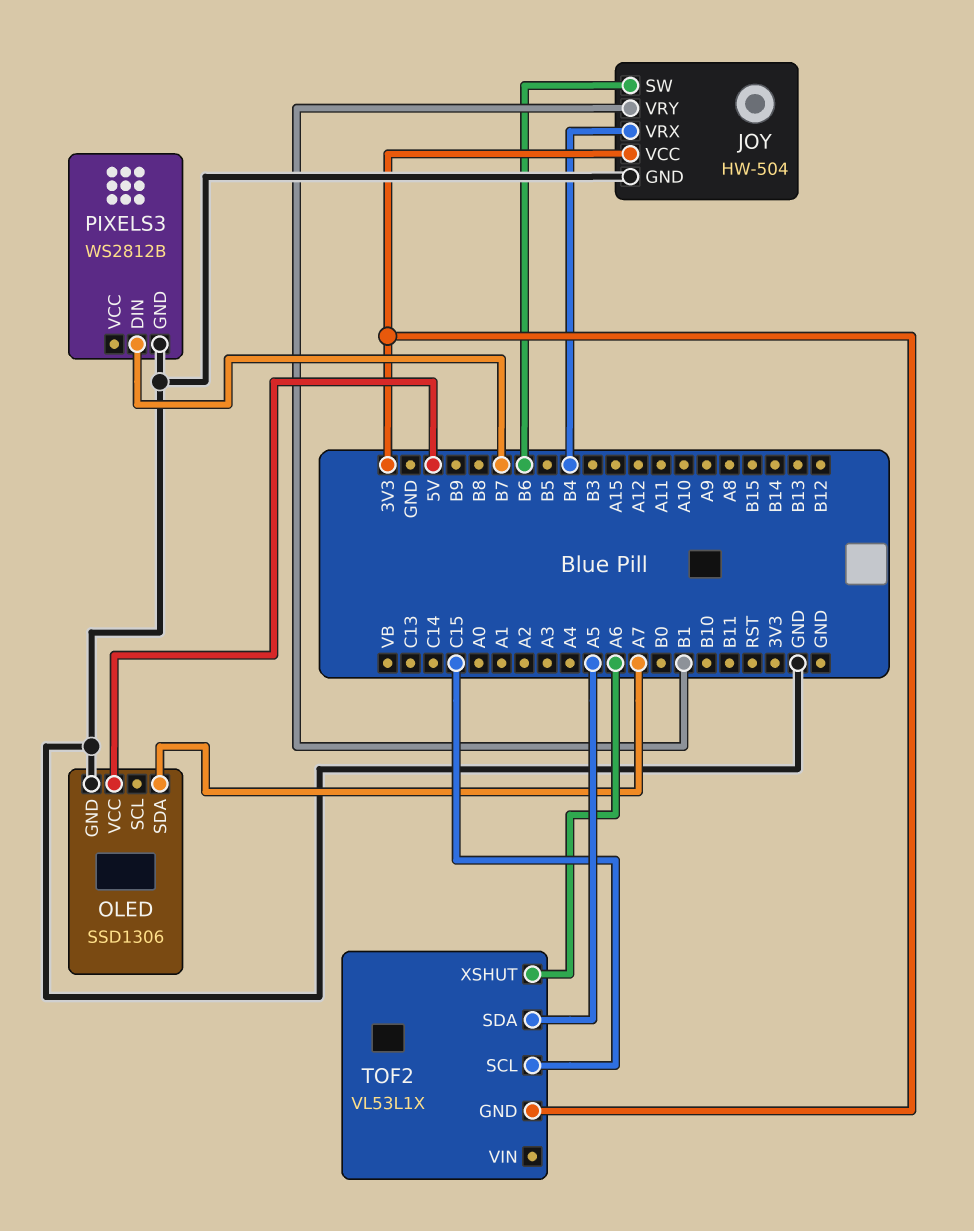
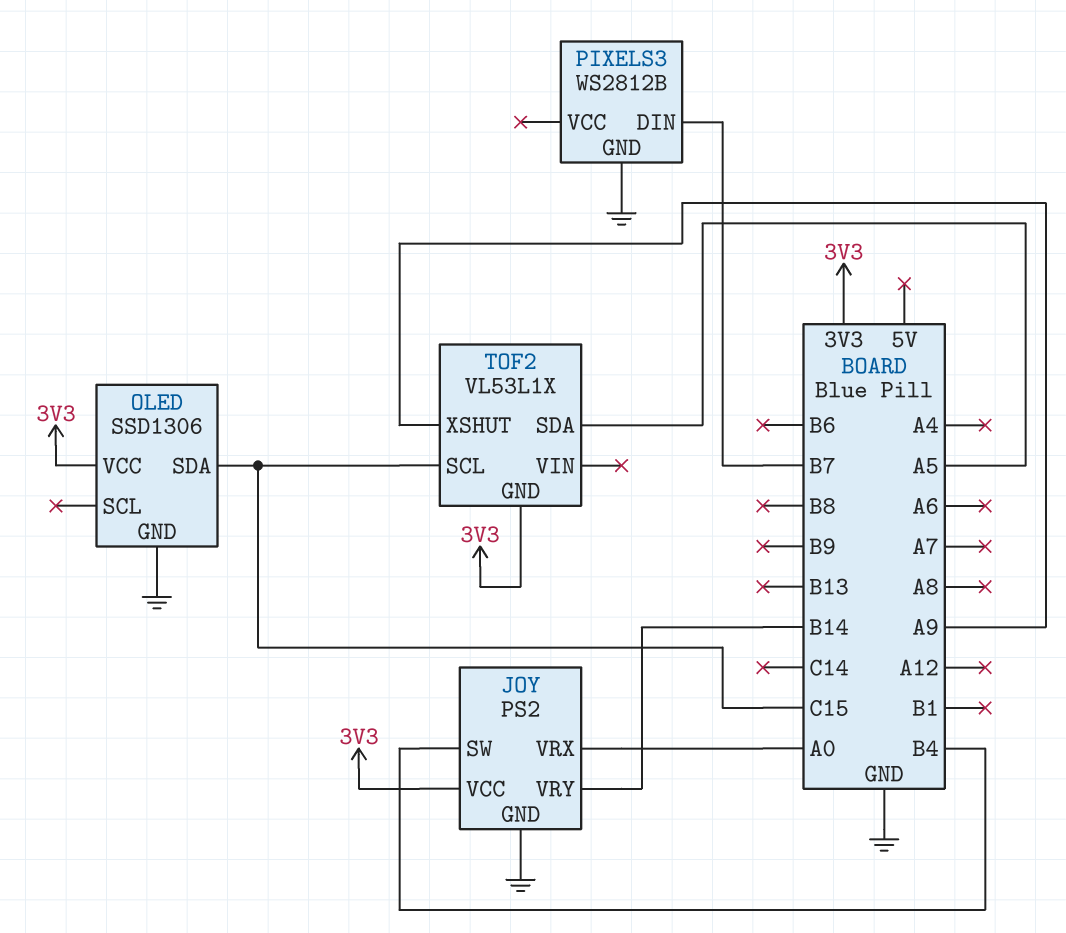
JOY: HW-504 -> PS2
JOY pin SW: B6 -> B4
JOY pin VRX: B4 -> A0
JOY pin VRY: B1 -> B14
OLED pin SDA: A7 -> C15
OLED pin VCC: 5V -> 3V3
TOF2 pin XSHUT: A6 -> A9

